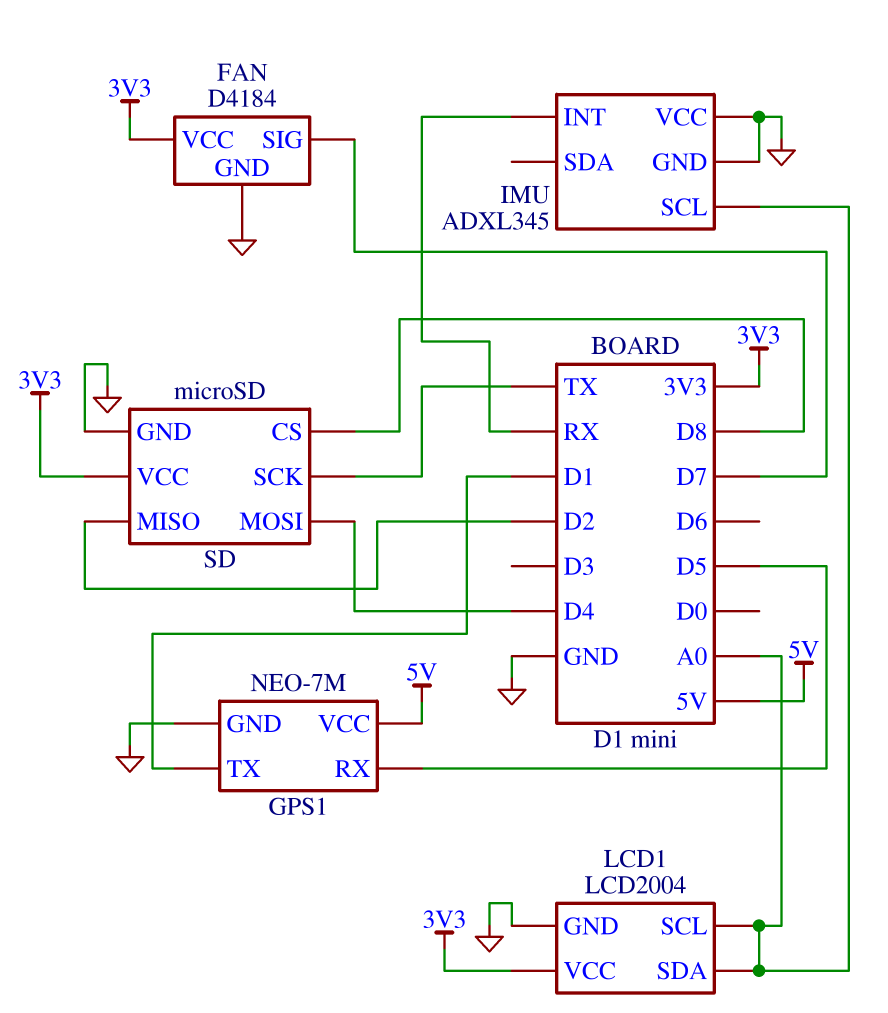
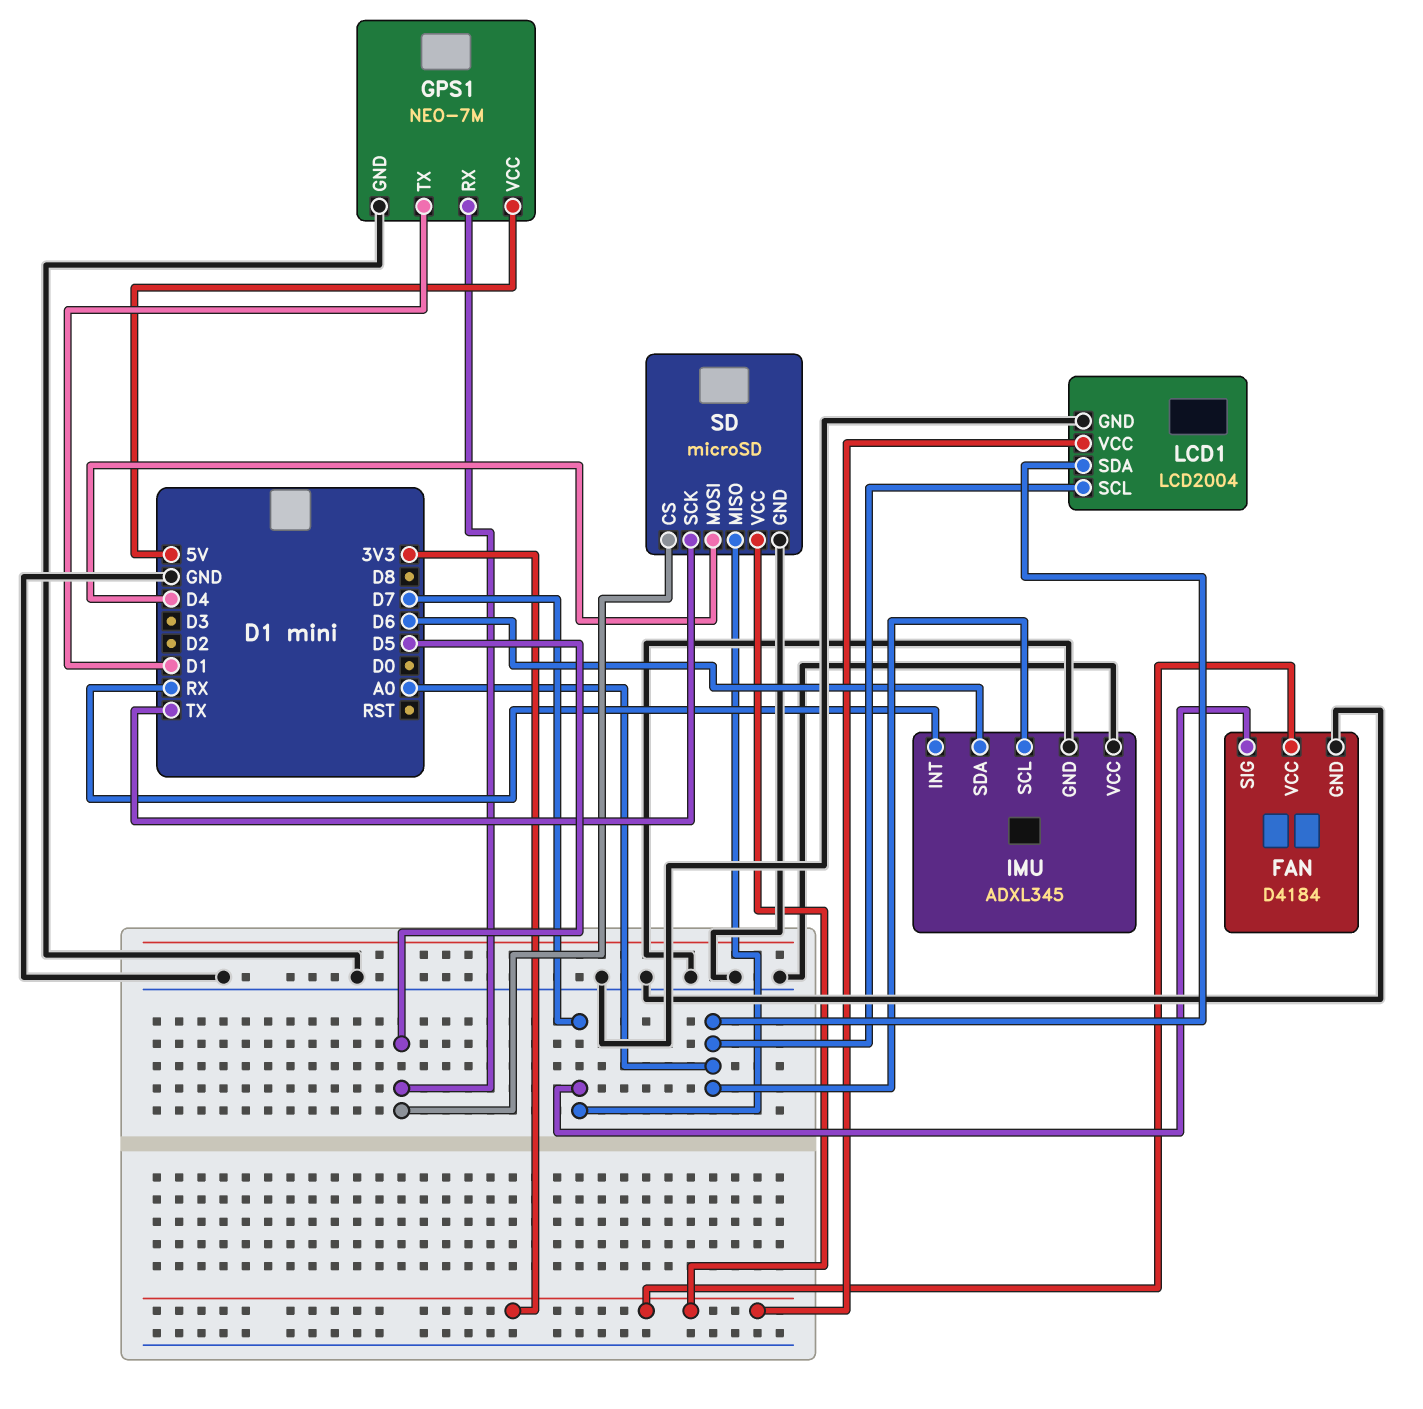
IMU pin SDA: none -> D6
SD pin CS: D8 -> D5
SD pin MISO: D2 -> D7

